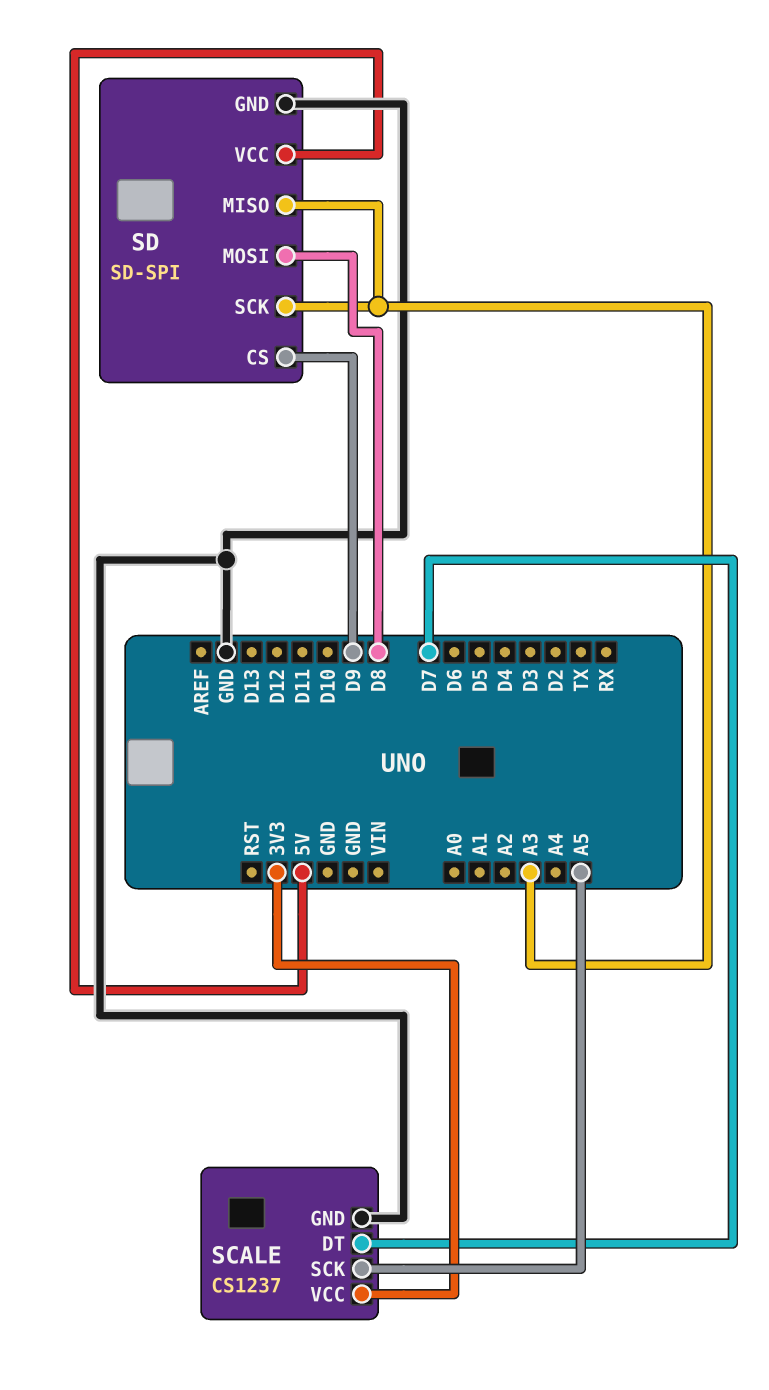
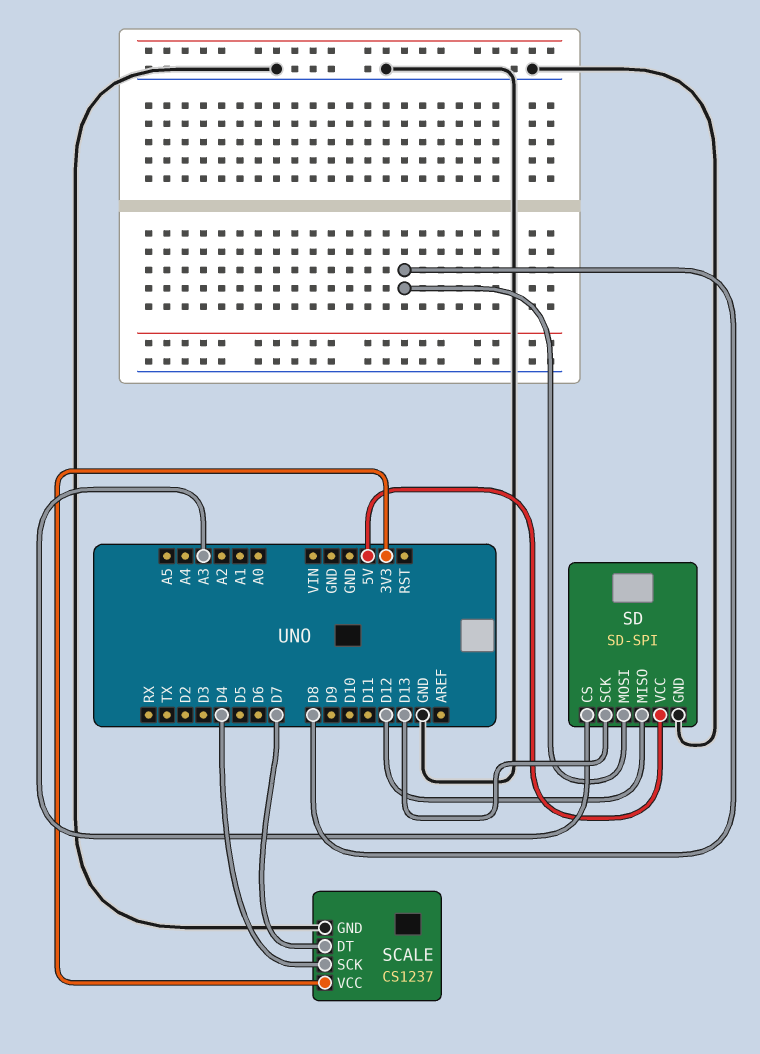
SCALE pin SCK: A5 -> D4
SD pin CS: D9 -> A3
SD pin MISO: A3 -> D12
SD pin SCK: A3 -> D13

